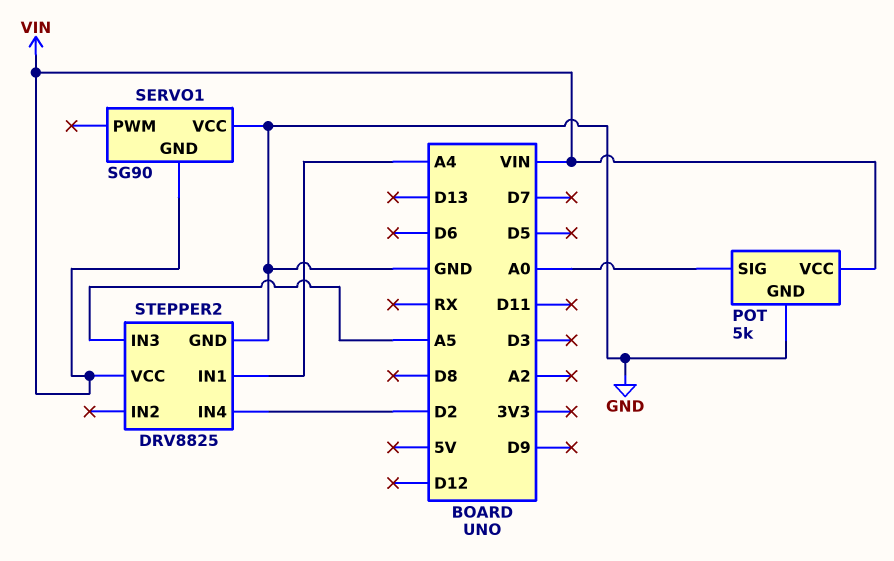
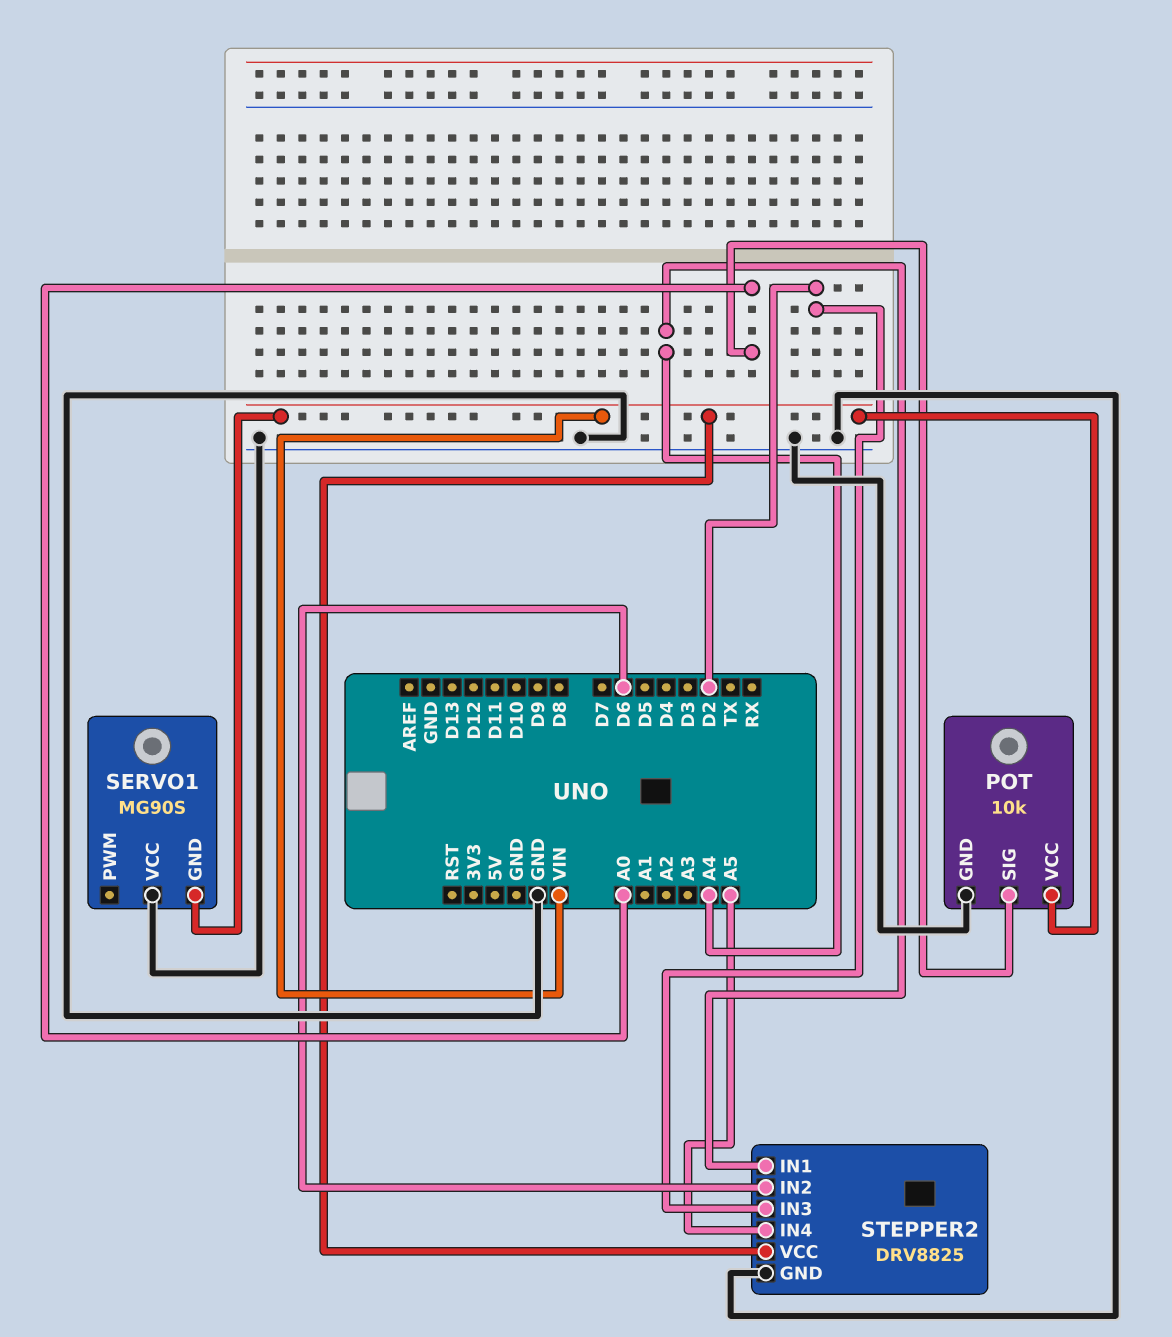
POT: 5k -> 10k
SERVO1: SG90 -> MG90S
STEPPER2 pin IN2: none -> D6
STEPPER2 pin IN3: A5 -> D2
STEPPER2 pin IN4: D2 -> A5

